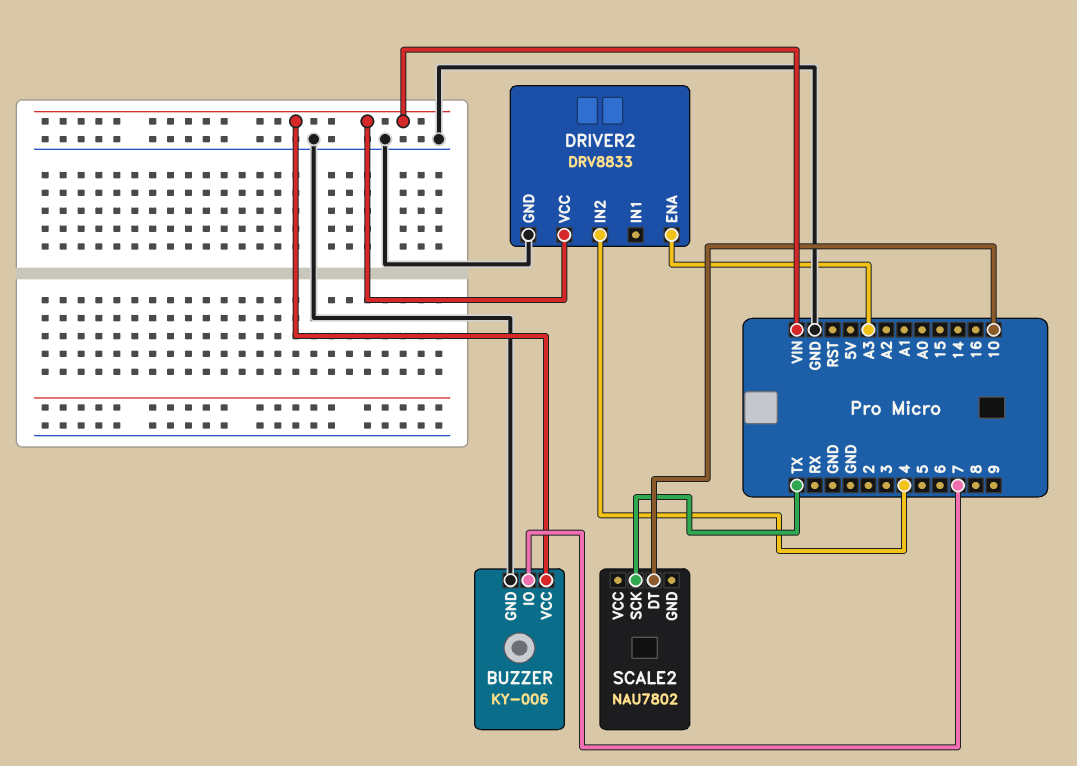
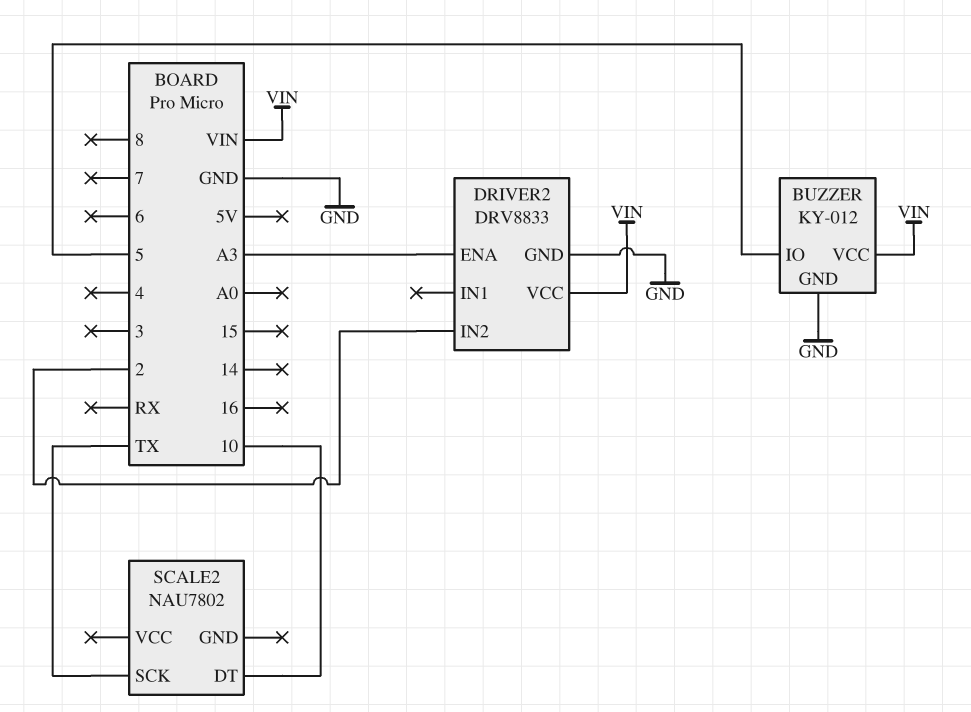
BUZZER: KY-006 -> KY-012
BUZZER pin IO: 7 -> 5
DRIVER2 pin IN2: 4 -> 2

